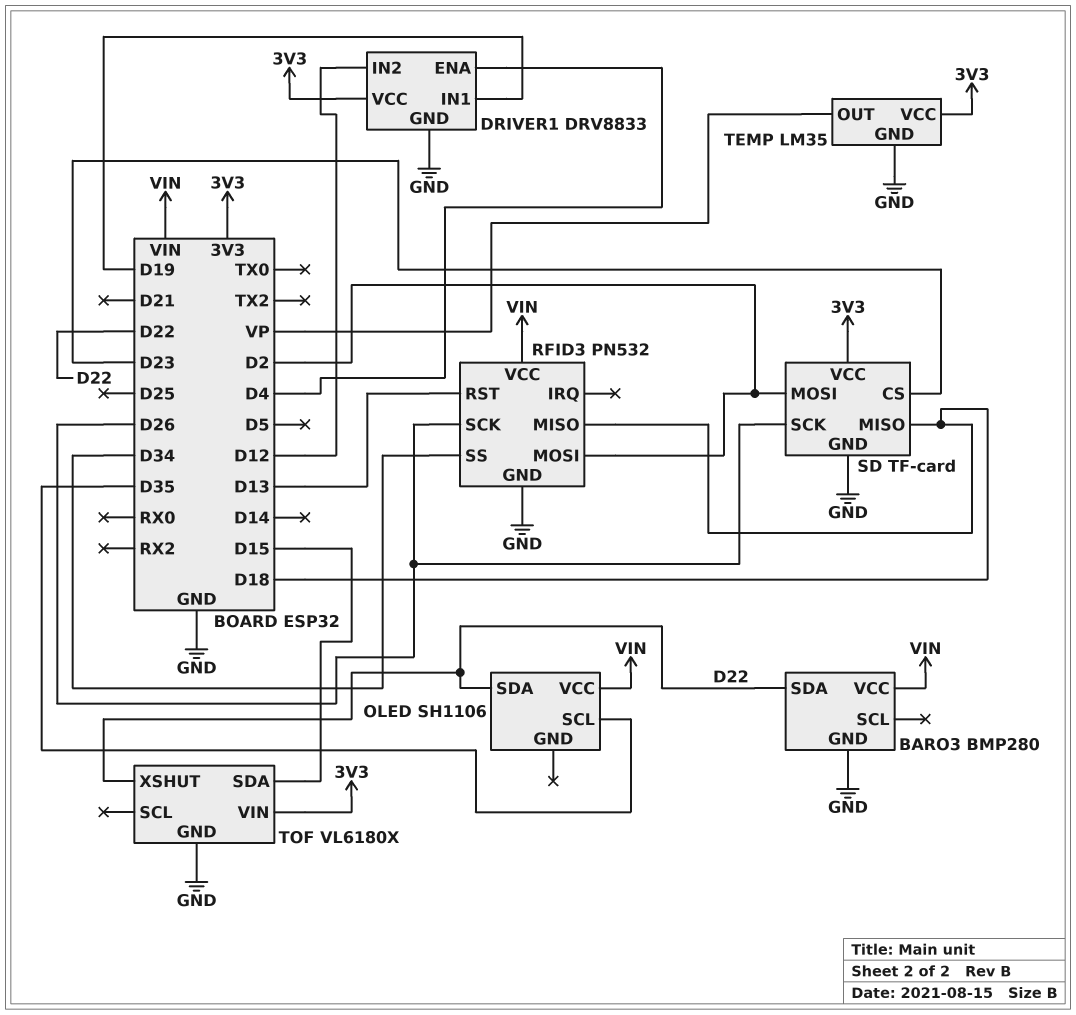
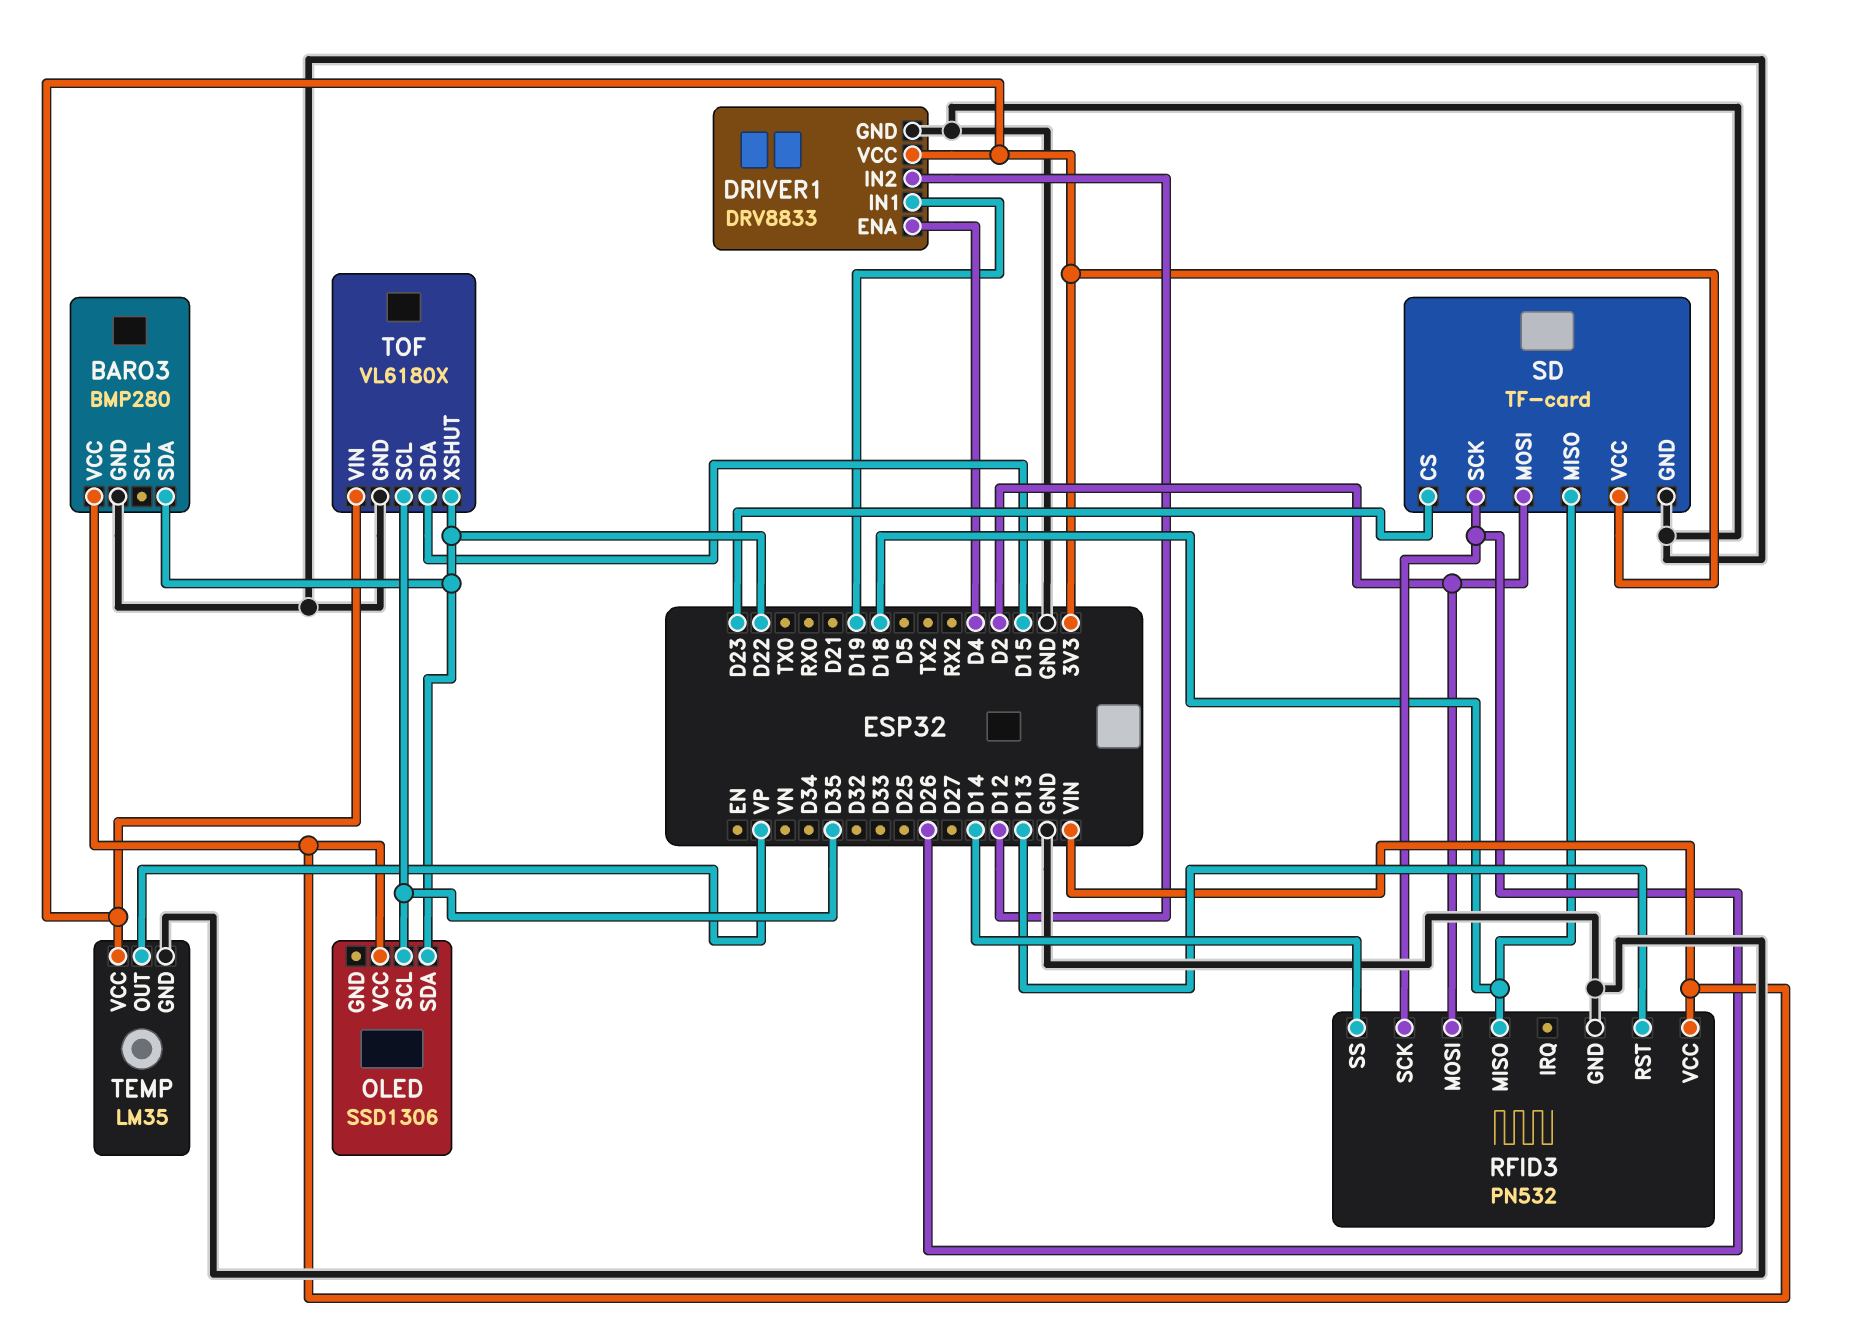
OLED: SH1106 -> SSD1306
RFID3 pin SS: D34 -> D14
TOF pin SCL: none -> D35

